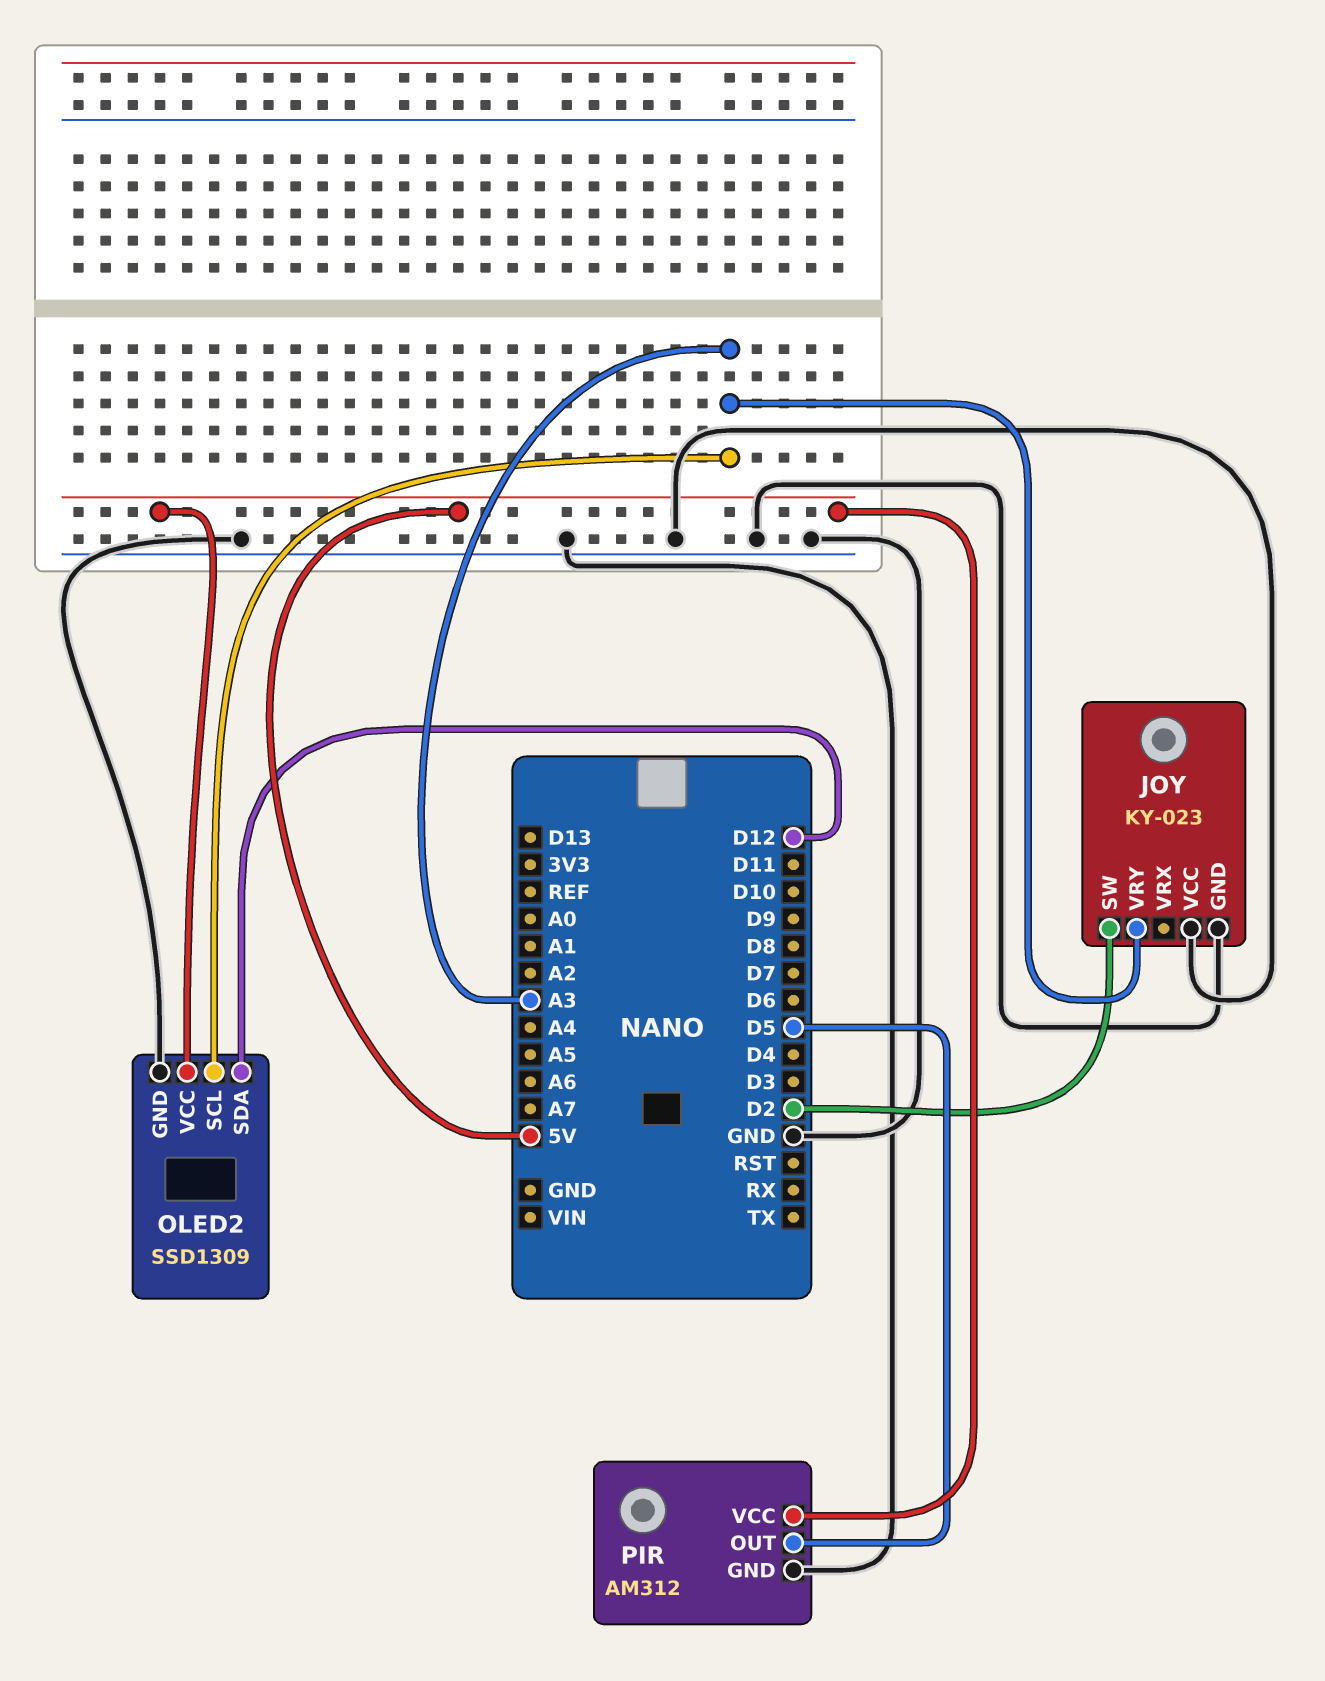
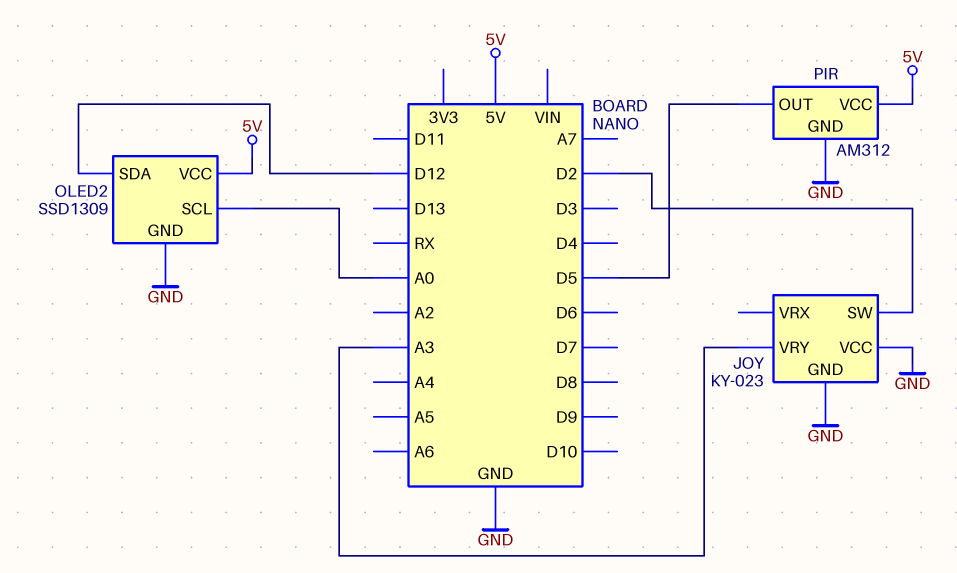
OLED2 pin SCL: A3 -> A0

